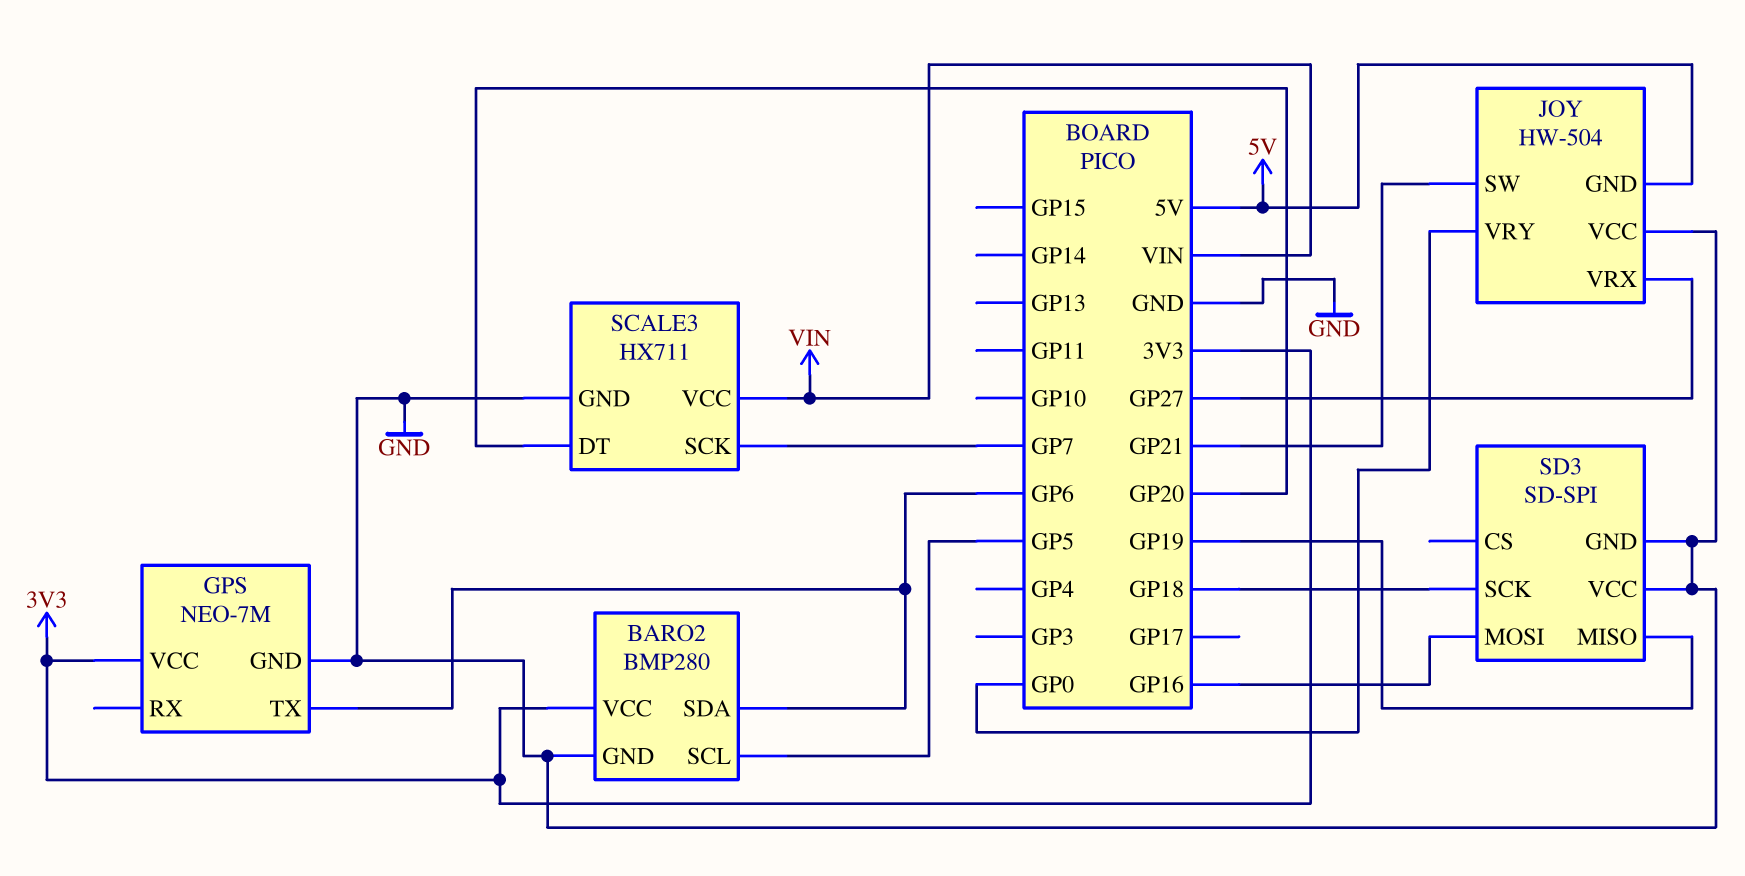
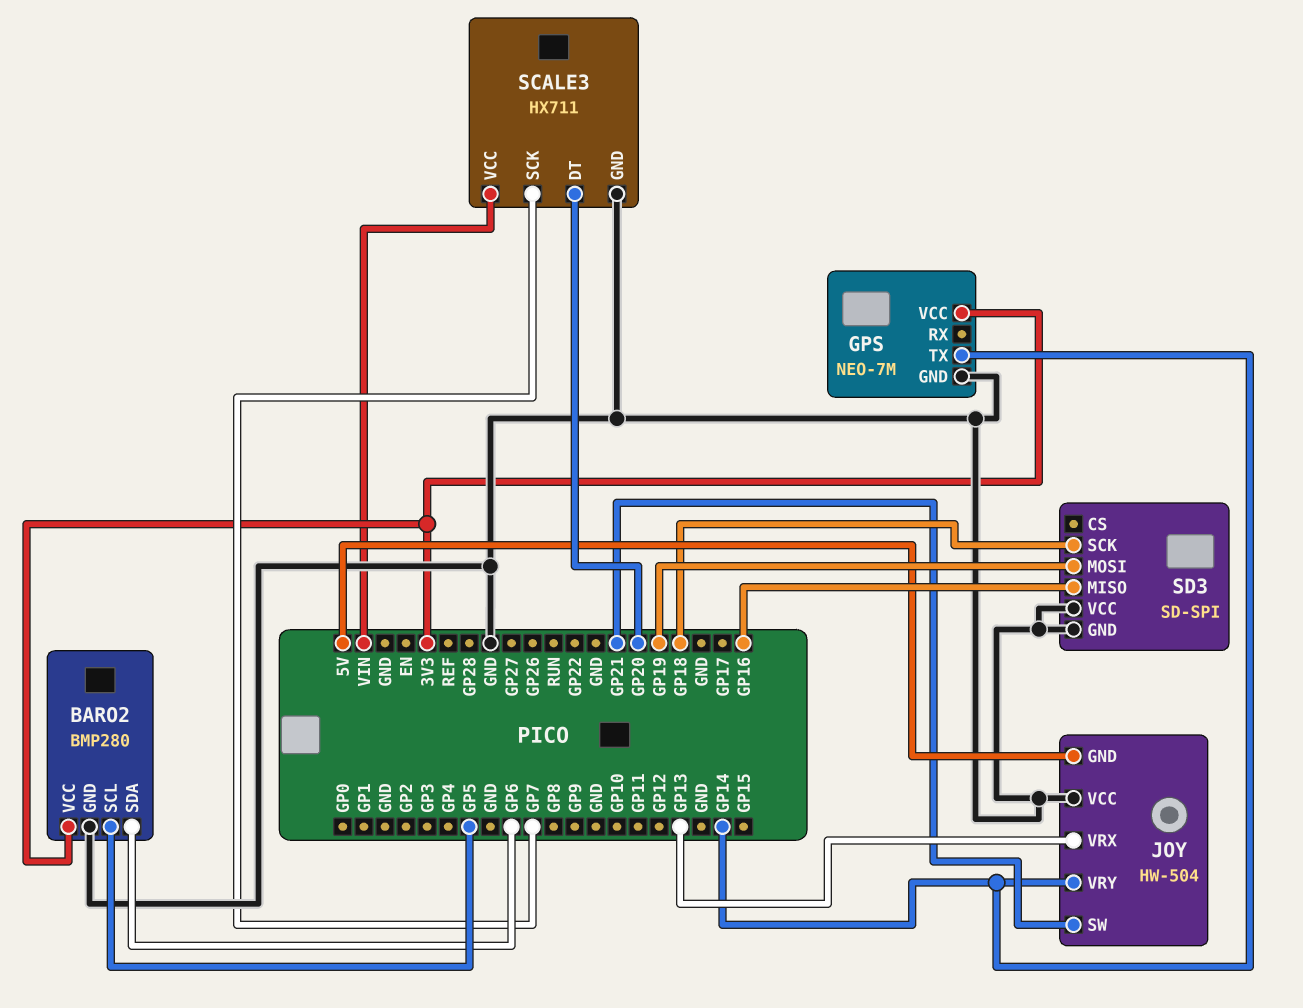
GPS pin TX: GP6 -> GP14
JOY pin VRX: GP27 -> GP13
JOY pin VRY: GP0 -> GP14
SD3 pin MISO: GP19 -> GP16
SD3 pin MOSI: GP16 -> GP19

